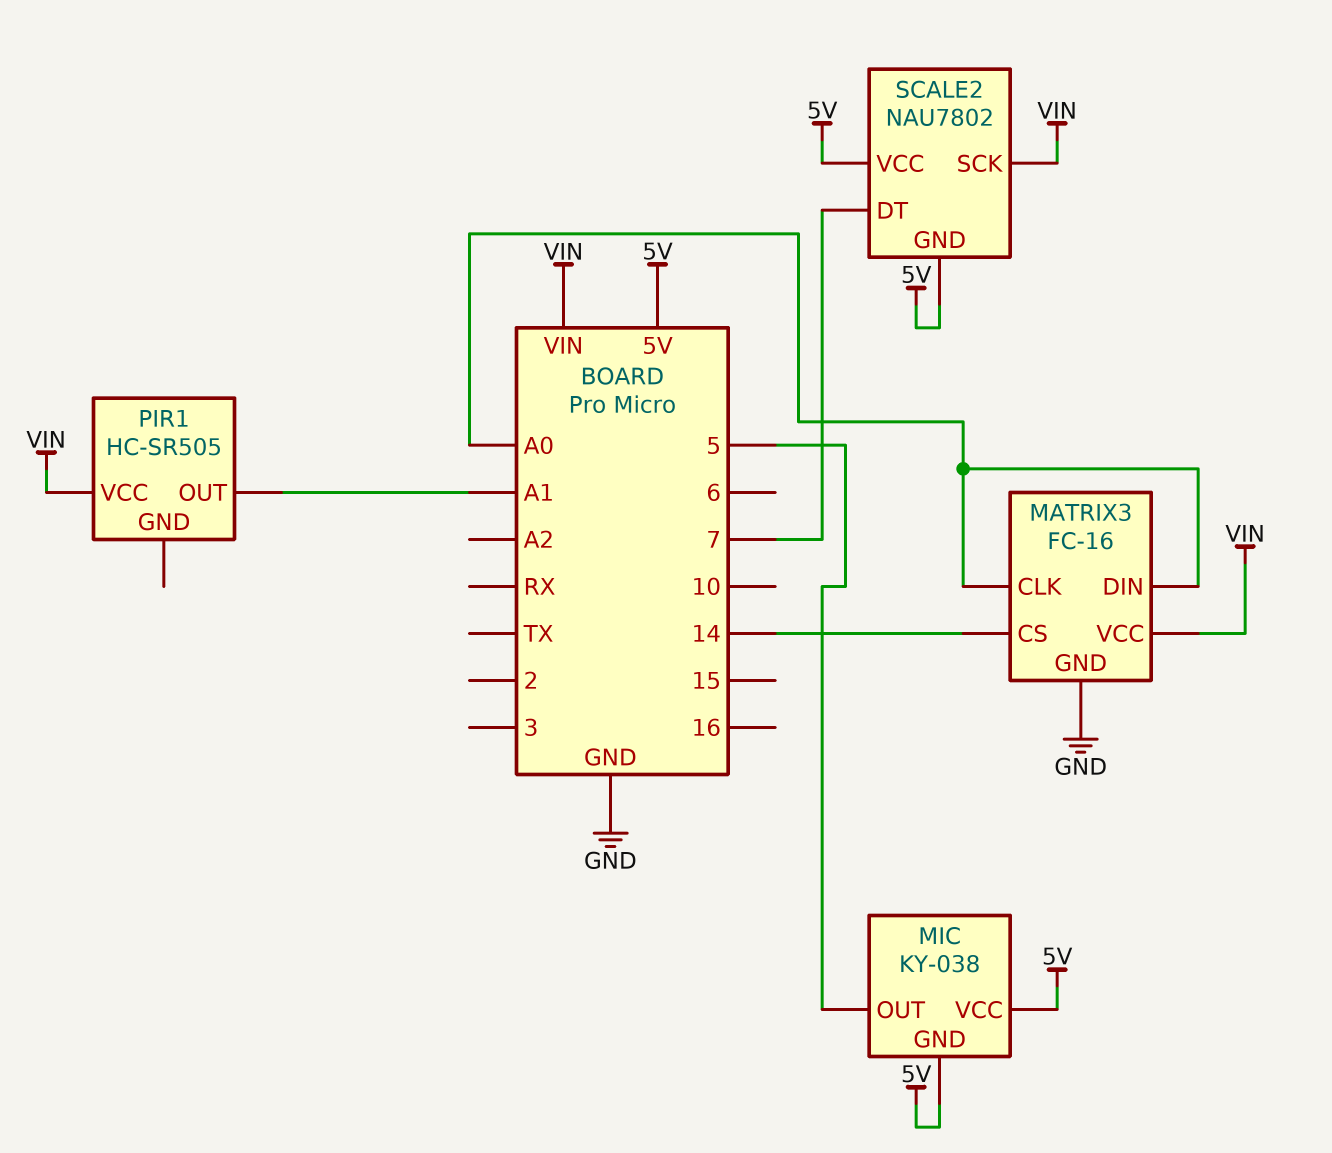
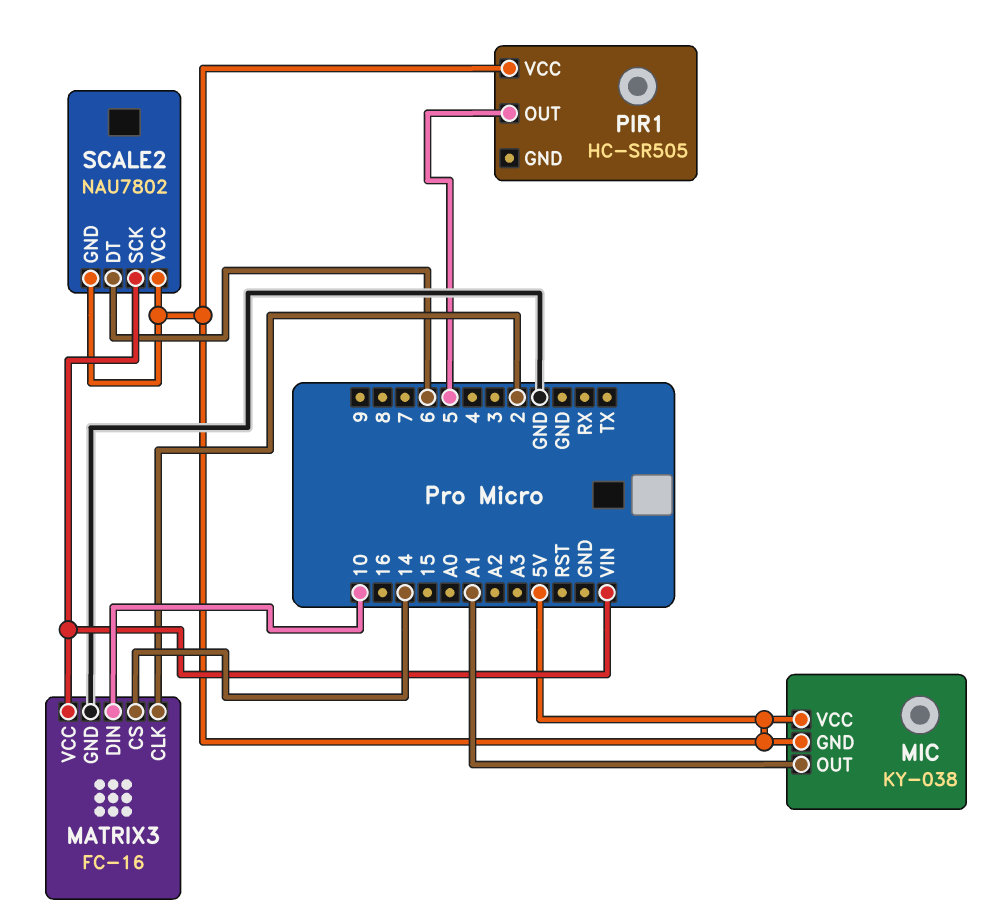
MATRIX3 pin CLK: A0 -> 2
MATRIX3 pin DIN: A0 -> 10
MIC pin OUT: 5 -> A1
PIR1 pin OUT: A1 -> 5
PIR1 pin VCC: VIN -> 5V
SCALE2 pin DT: 7 -> 6

